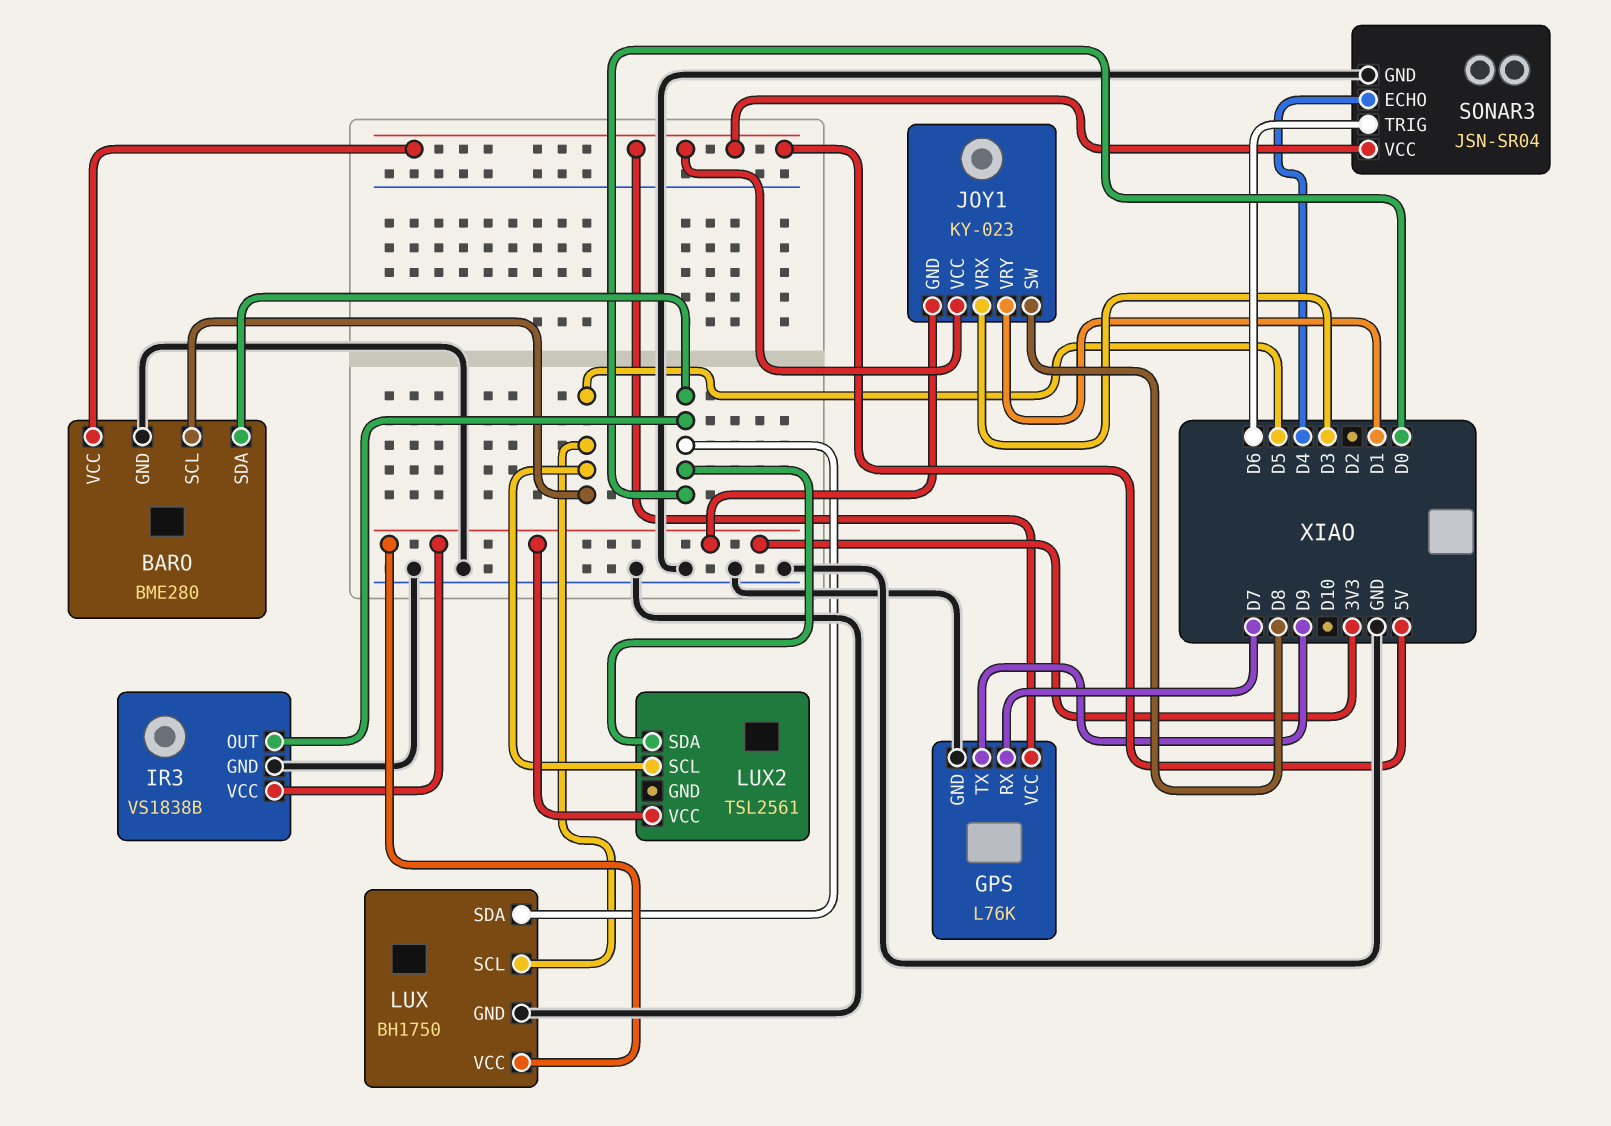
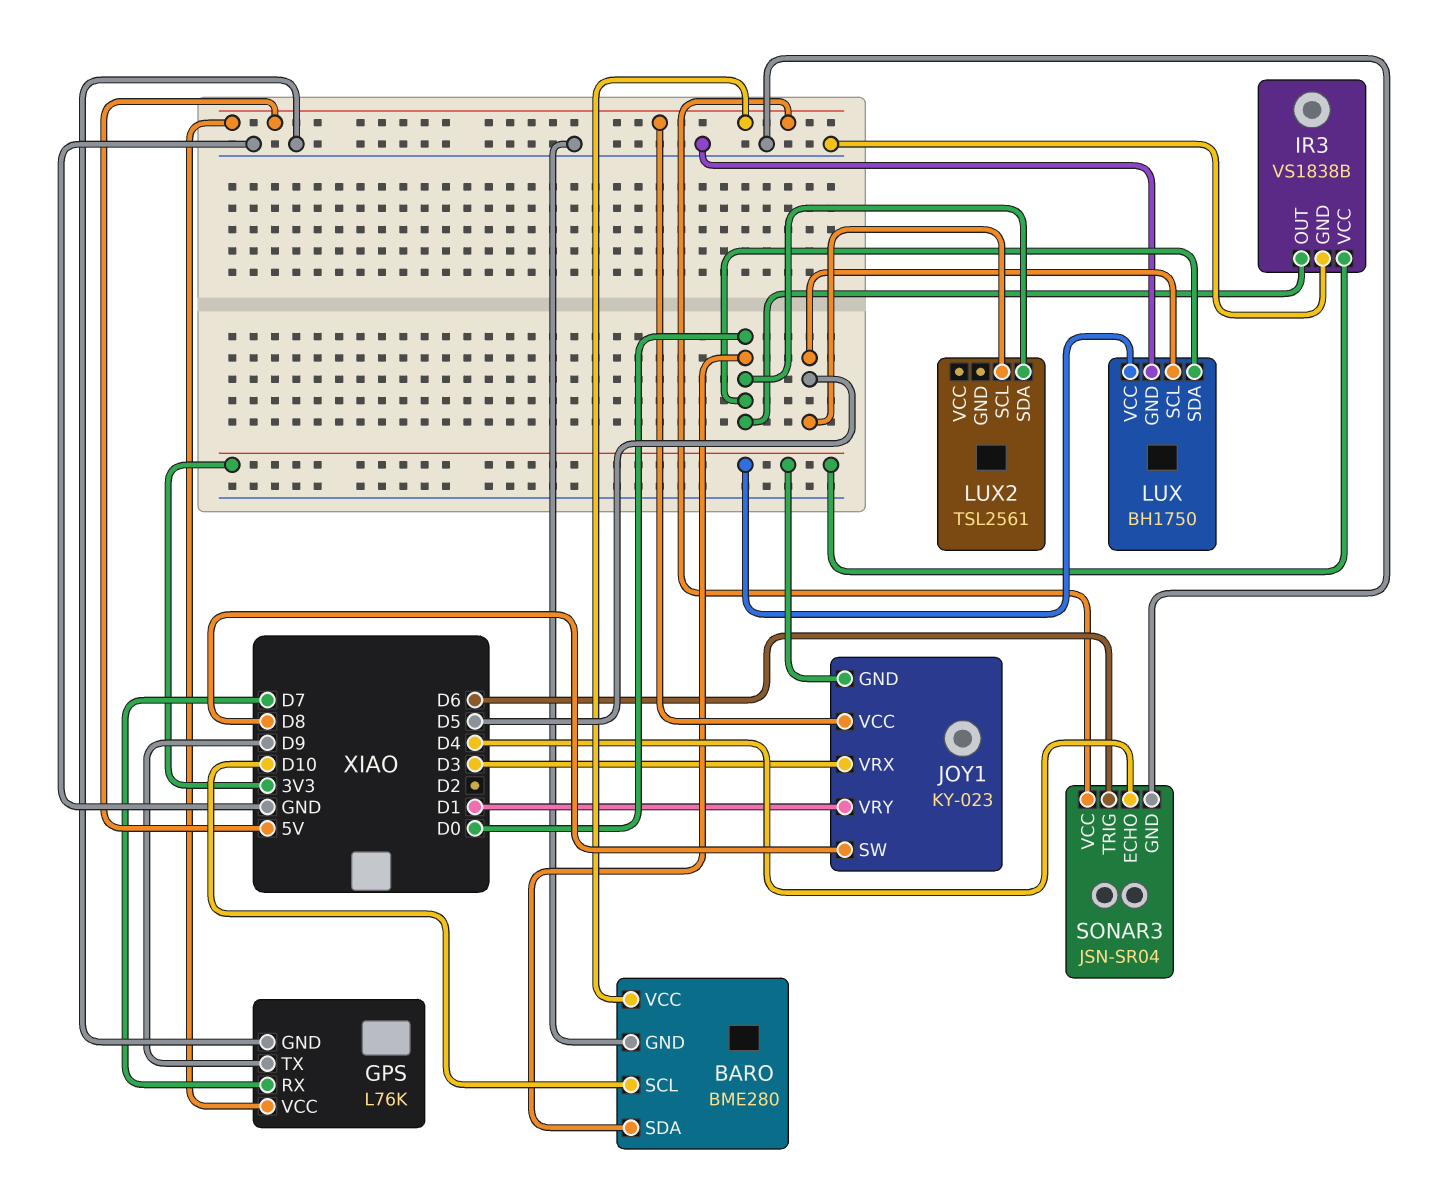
BARO pin SCL: D5 -> D10
LUX2 pin VCC: 3V3 -> none

